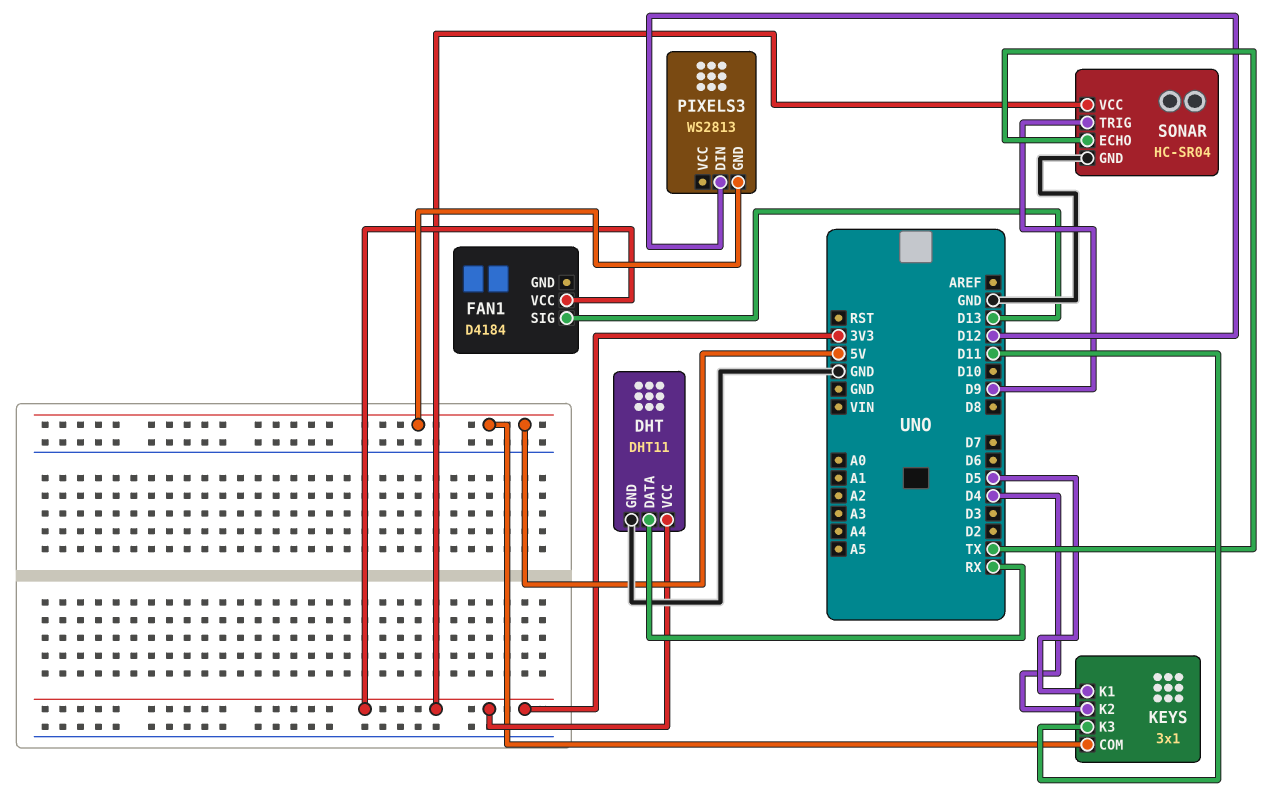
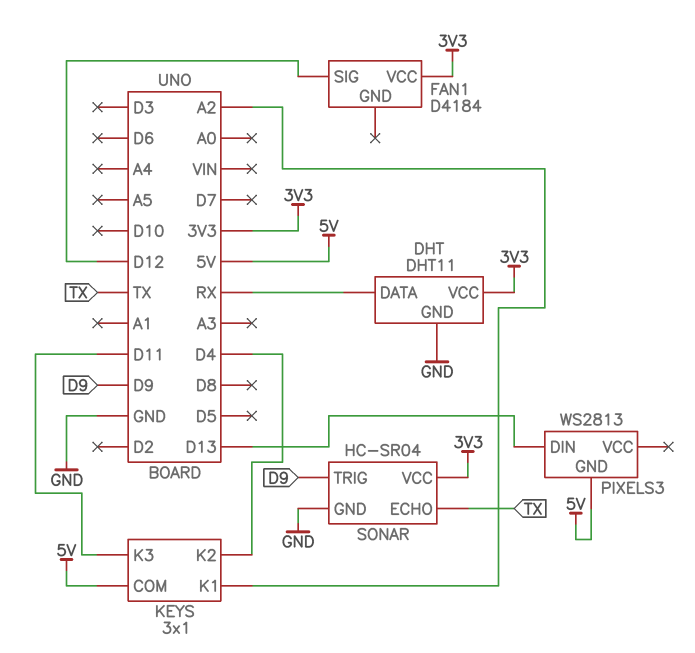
FAN1 pin SIG: D13 -> D12
KEYS pin K1: D5 -> A2
PIXELS3 pin DIN: D12 -> D13

